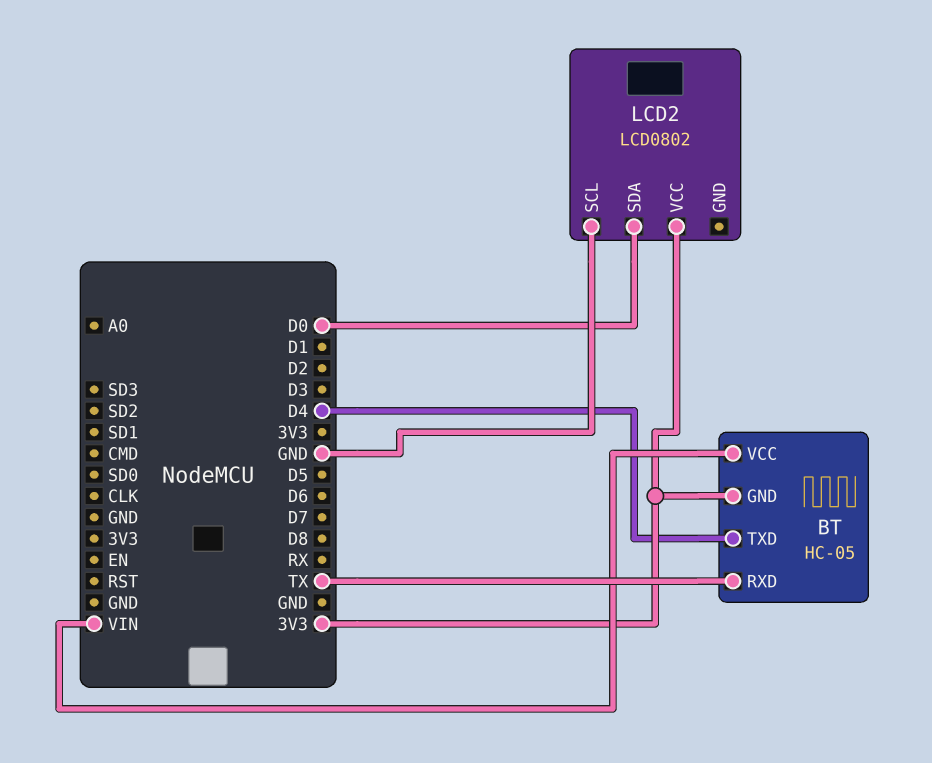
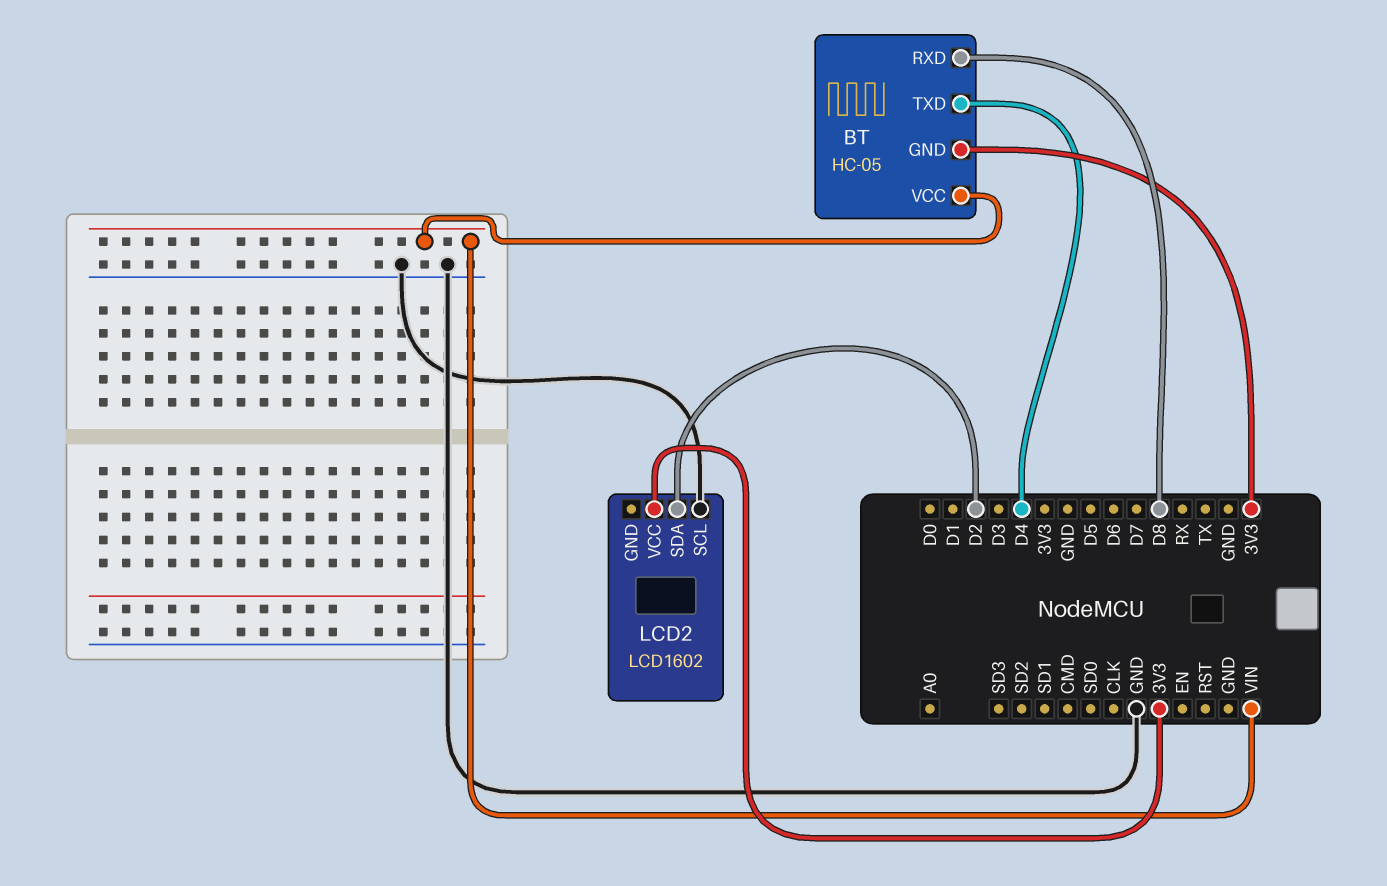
BT pin RXD: TX -> D8
LCD2: LCD0802 -> LCD1602
LCD2 pin SDA: D0 -> D2

